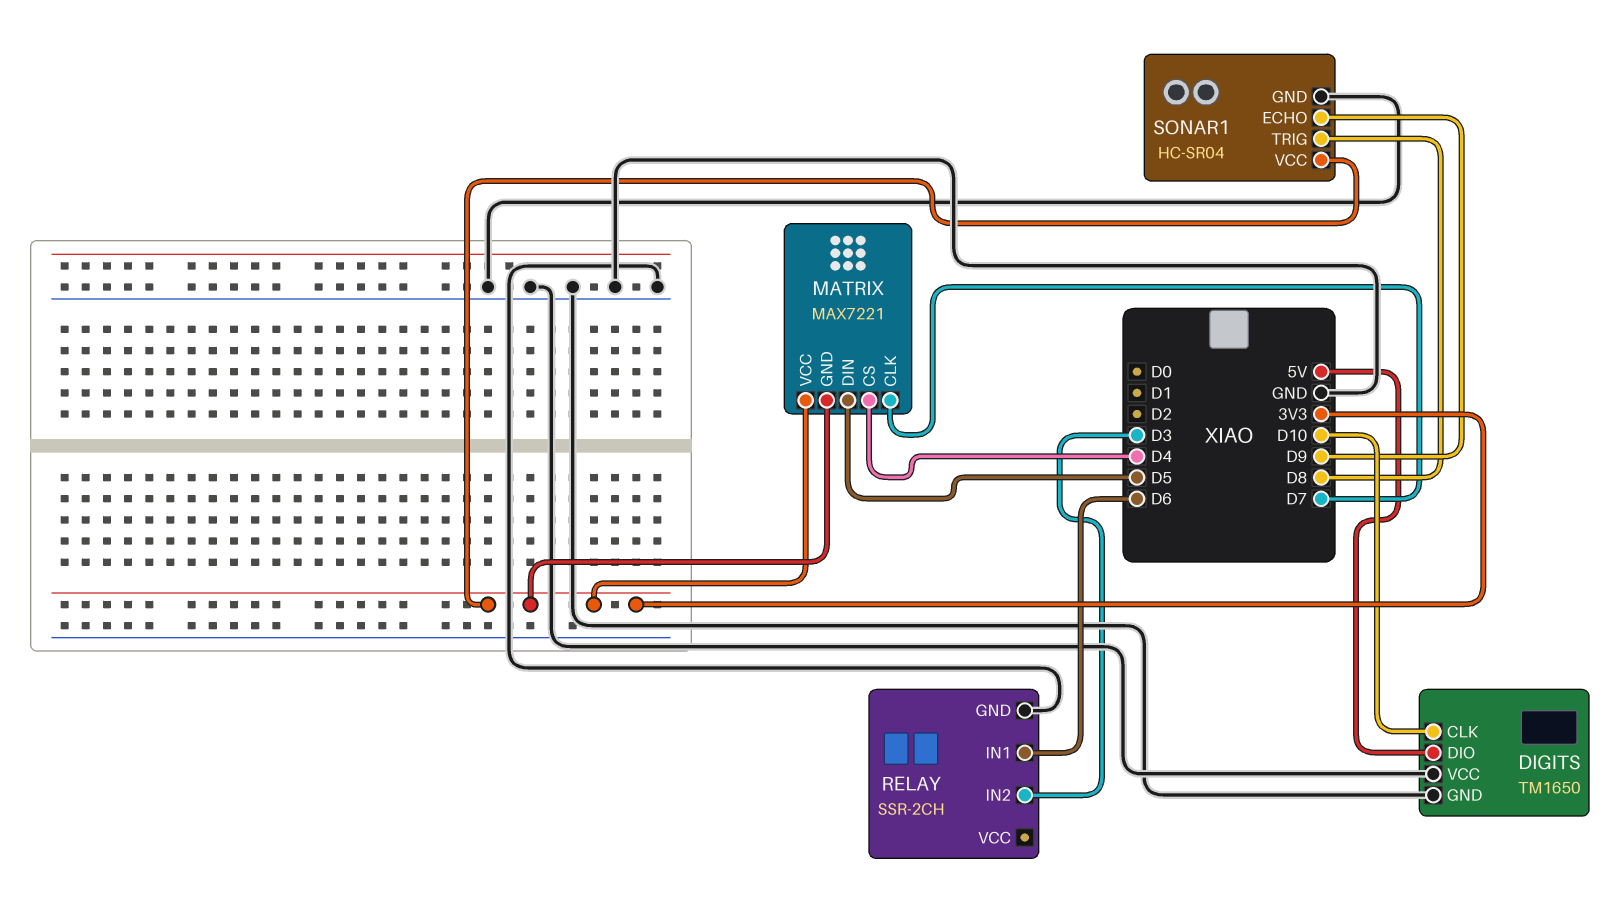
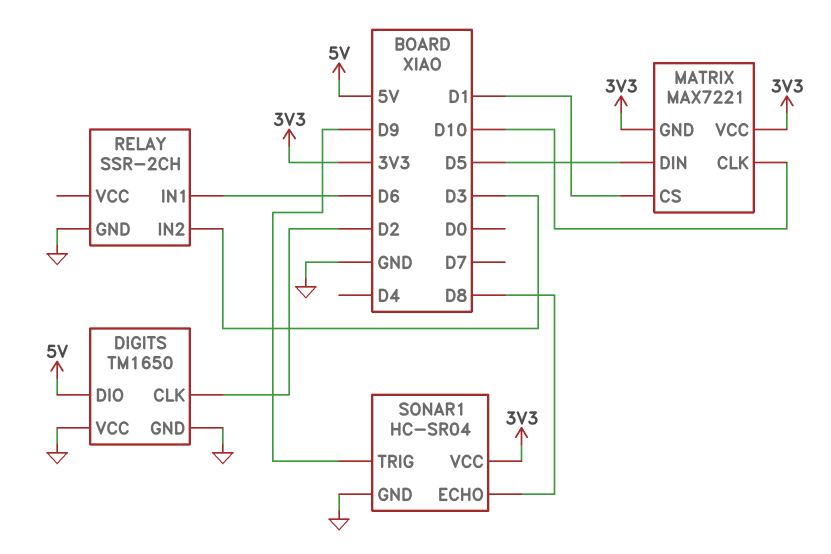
DIGITS pin CLK: D10 -> D2
MATRIX pin CLK: D7 -> D10
MATRIX pin CS: D4 -> D1
SONAR1 pin ECHO: D9 -> D8
SONAR1 pin TRIG: D8 -> D9

